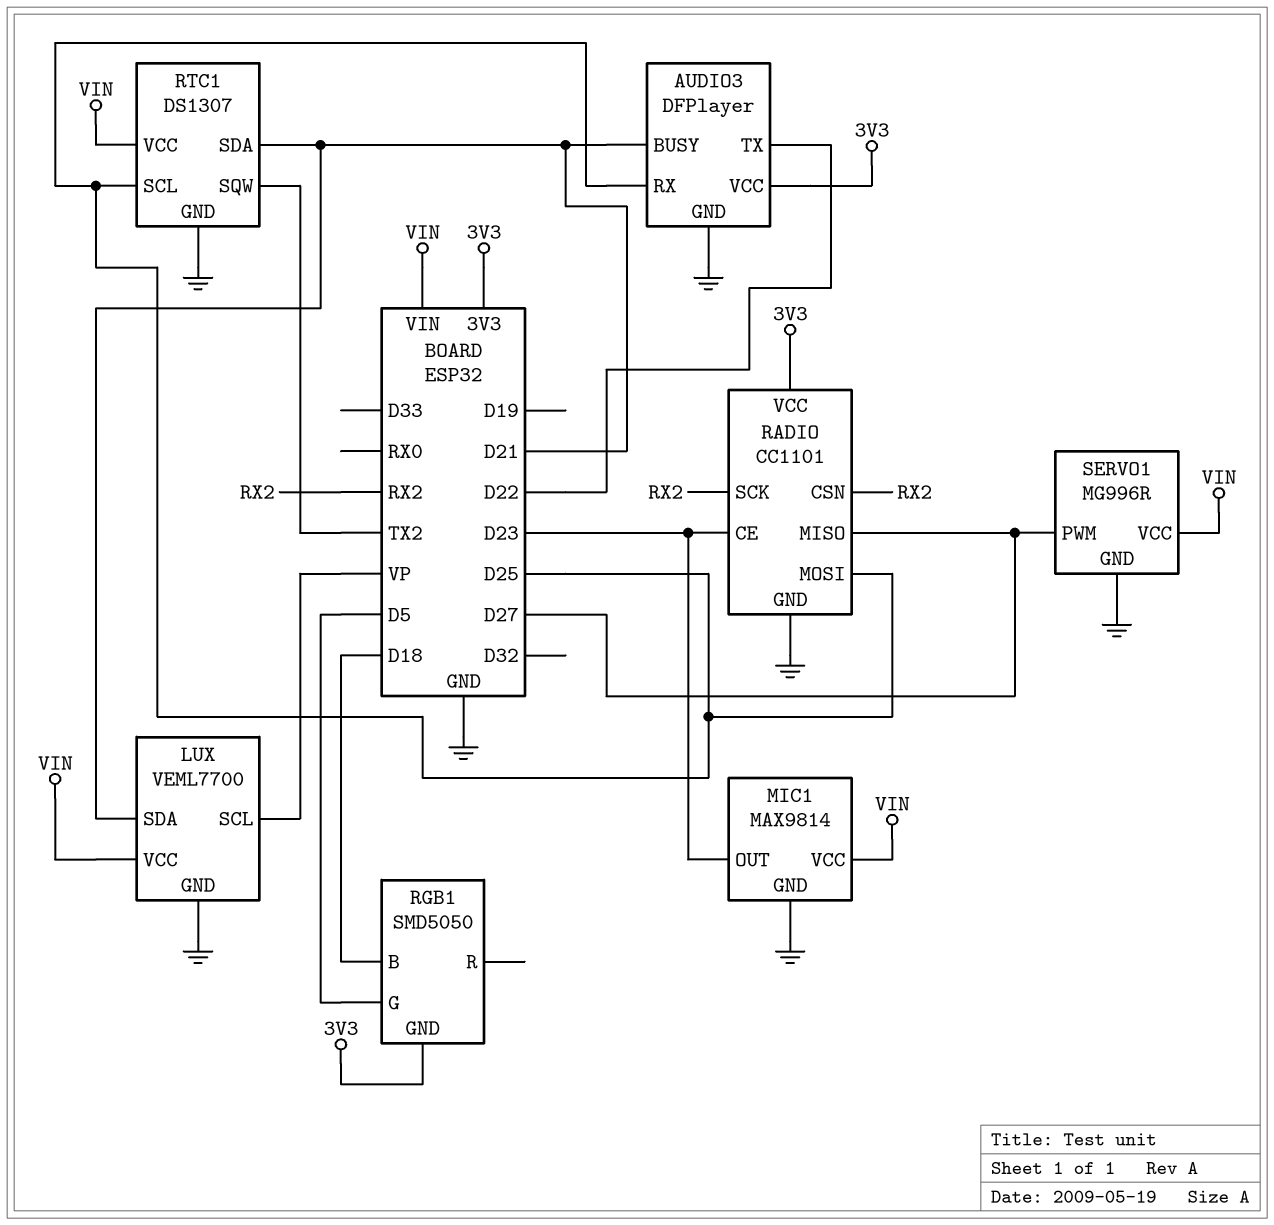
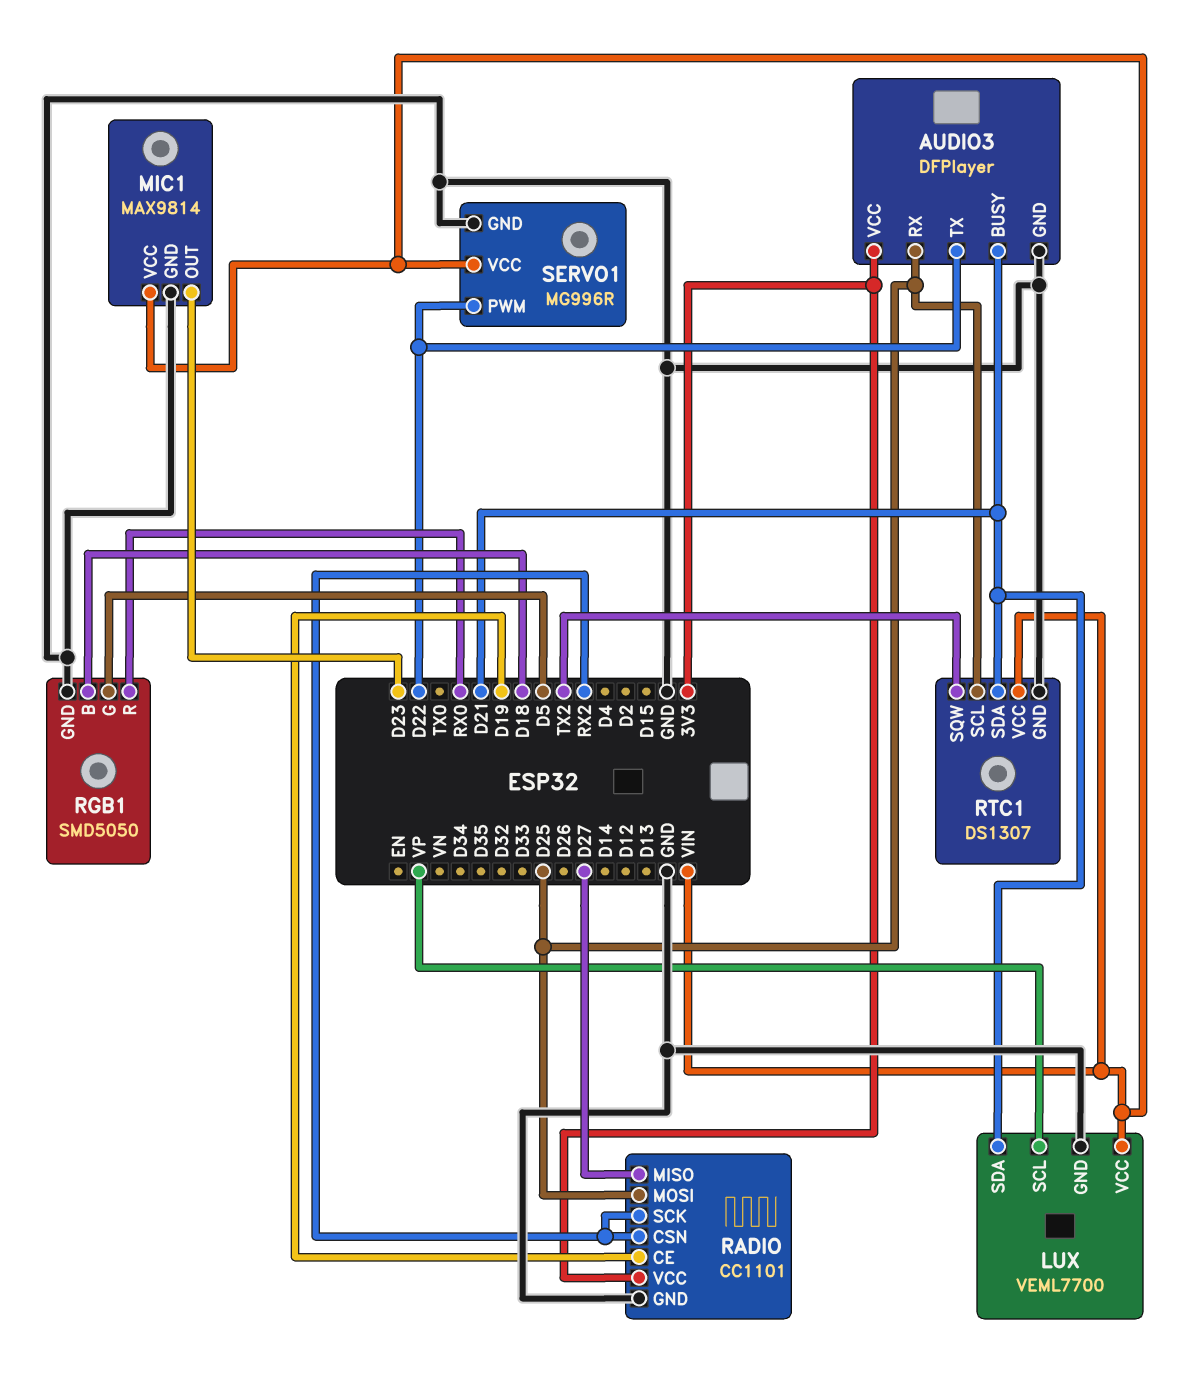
RADIO pin CE: D23 -> D19
RGB1 pin GND: 3V3 -> GND
RGB1 pin R: none -> RX0
SERVO1 pin PWM: D27 -> D22

